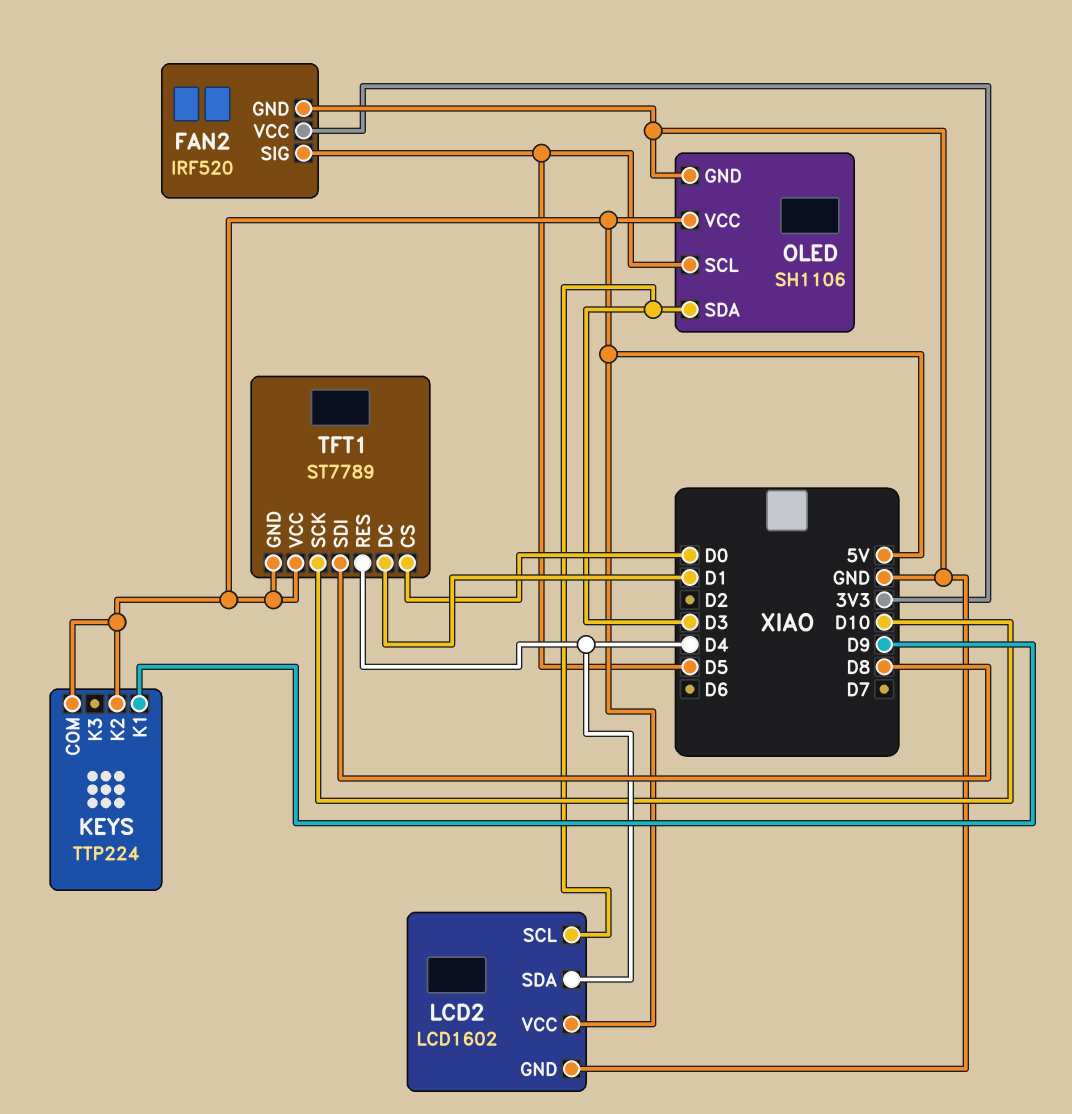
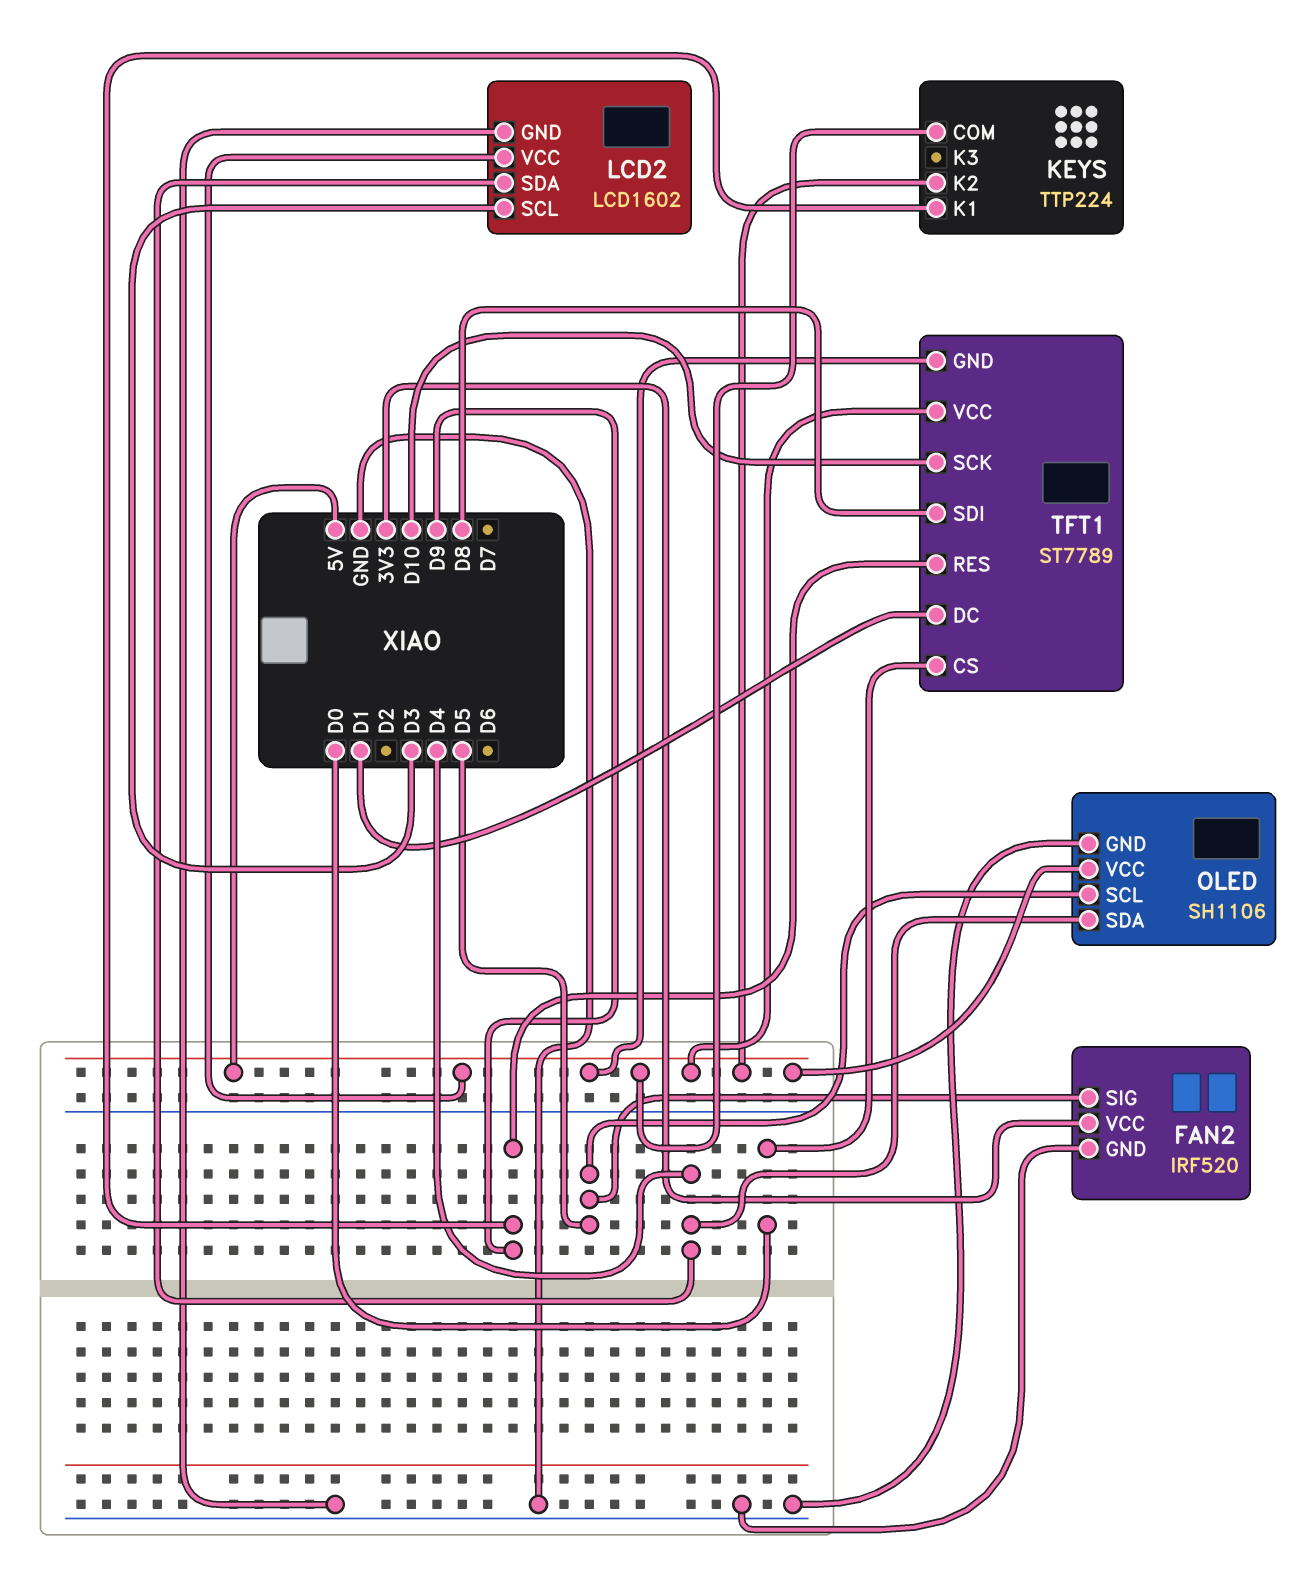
OLED pin SDA: D3 -> D4
TFT1 pin RES: D4 -> D9

